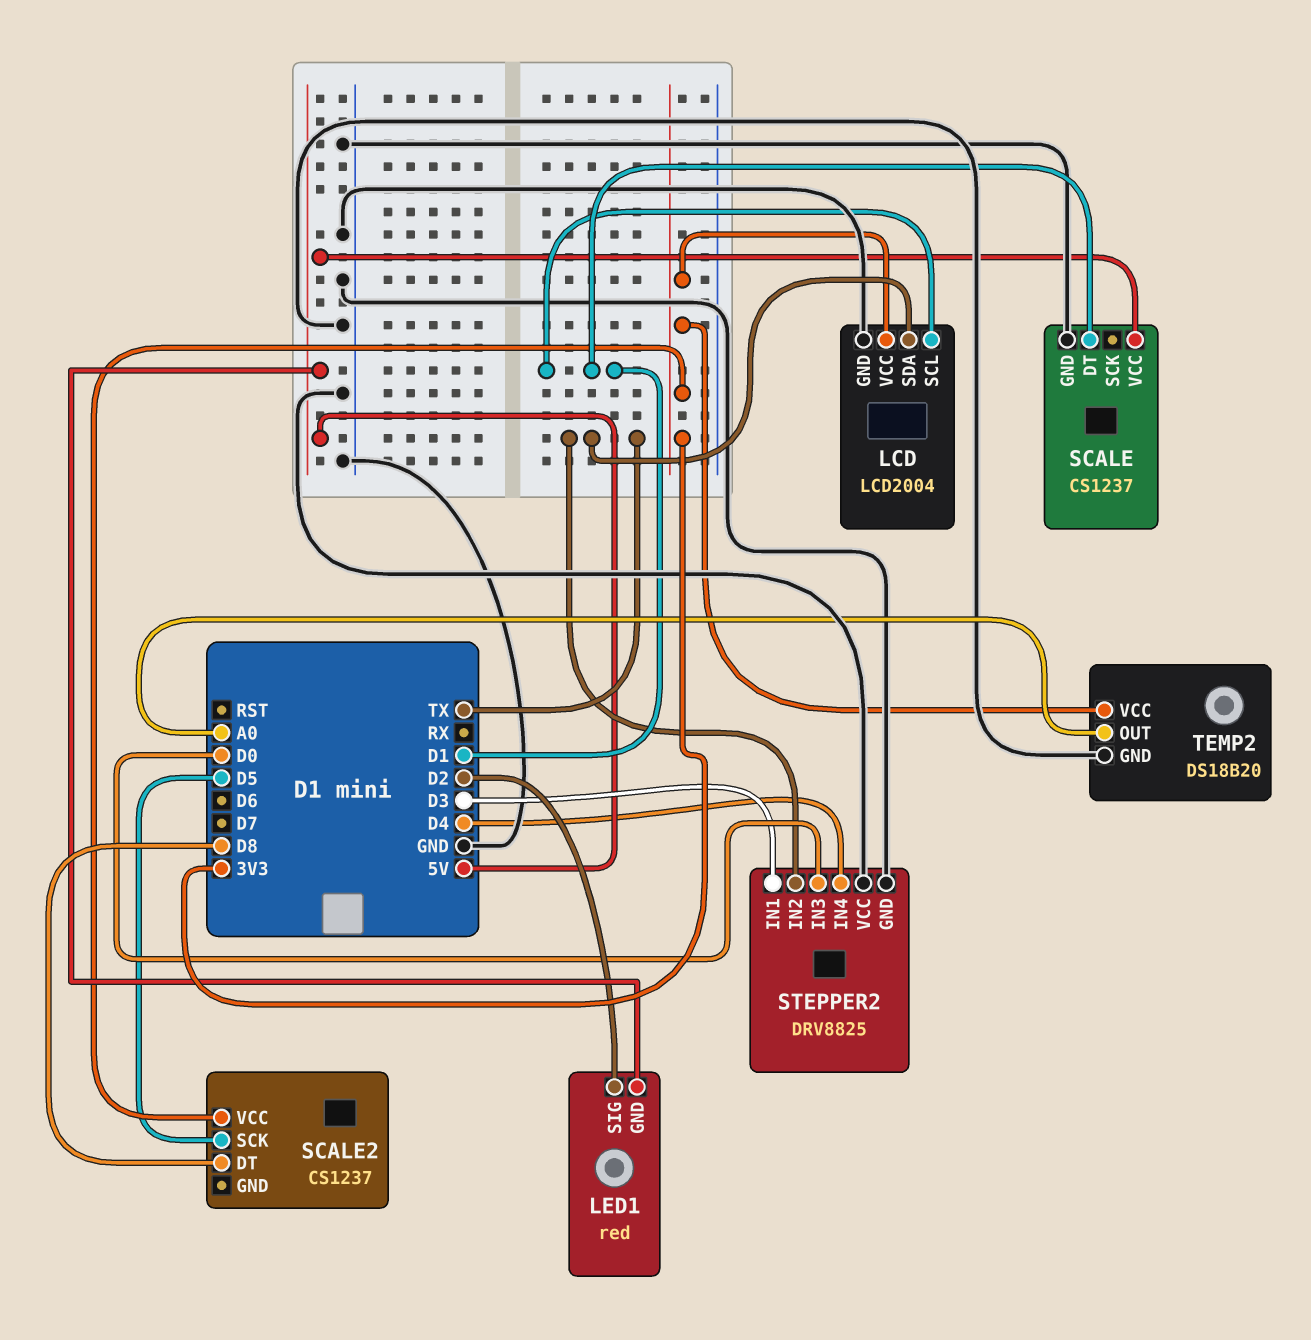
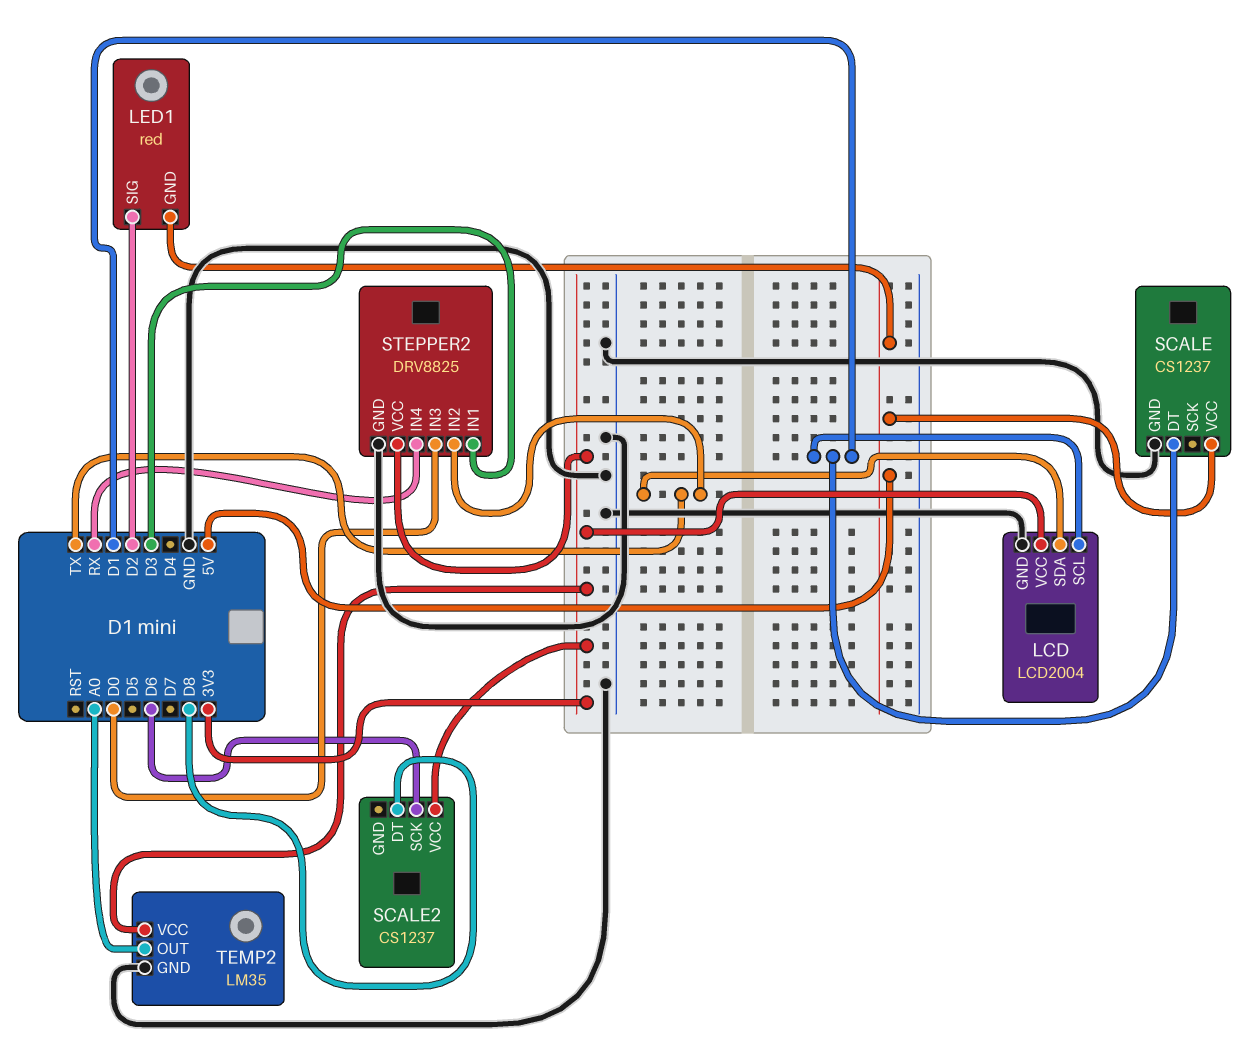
SCALE2 pin SCK: D5 -> D6
STEPPER2 pin IN4: D4 -> RX
STEPPER2 pin VCC: GND -> 3V3
TEMP2: DS18B20 -> LM35

